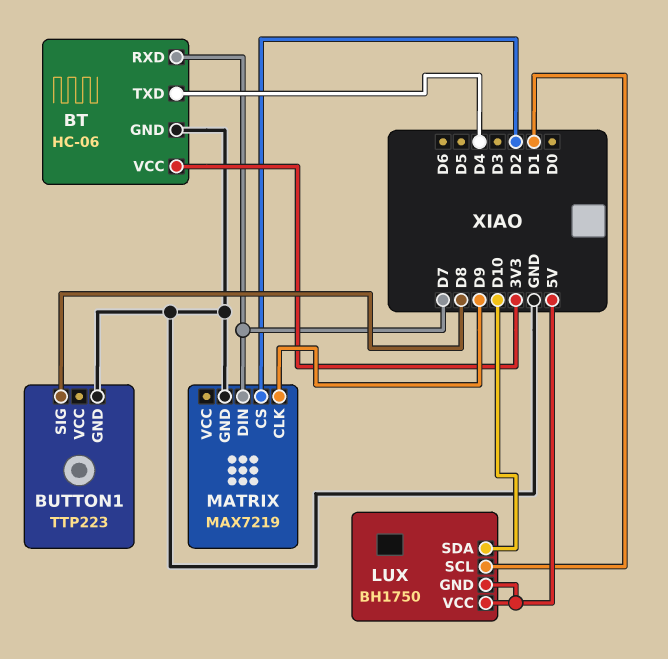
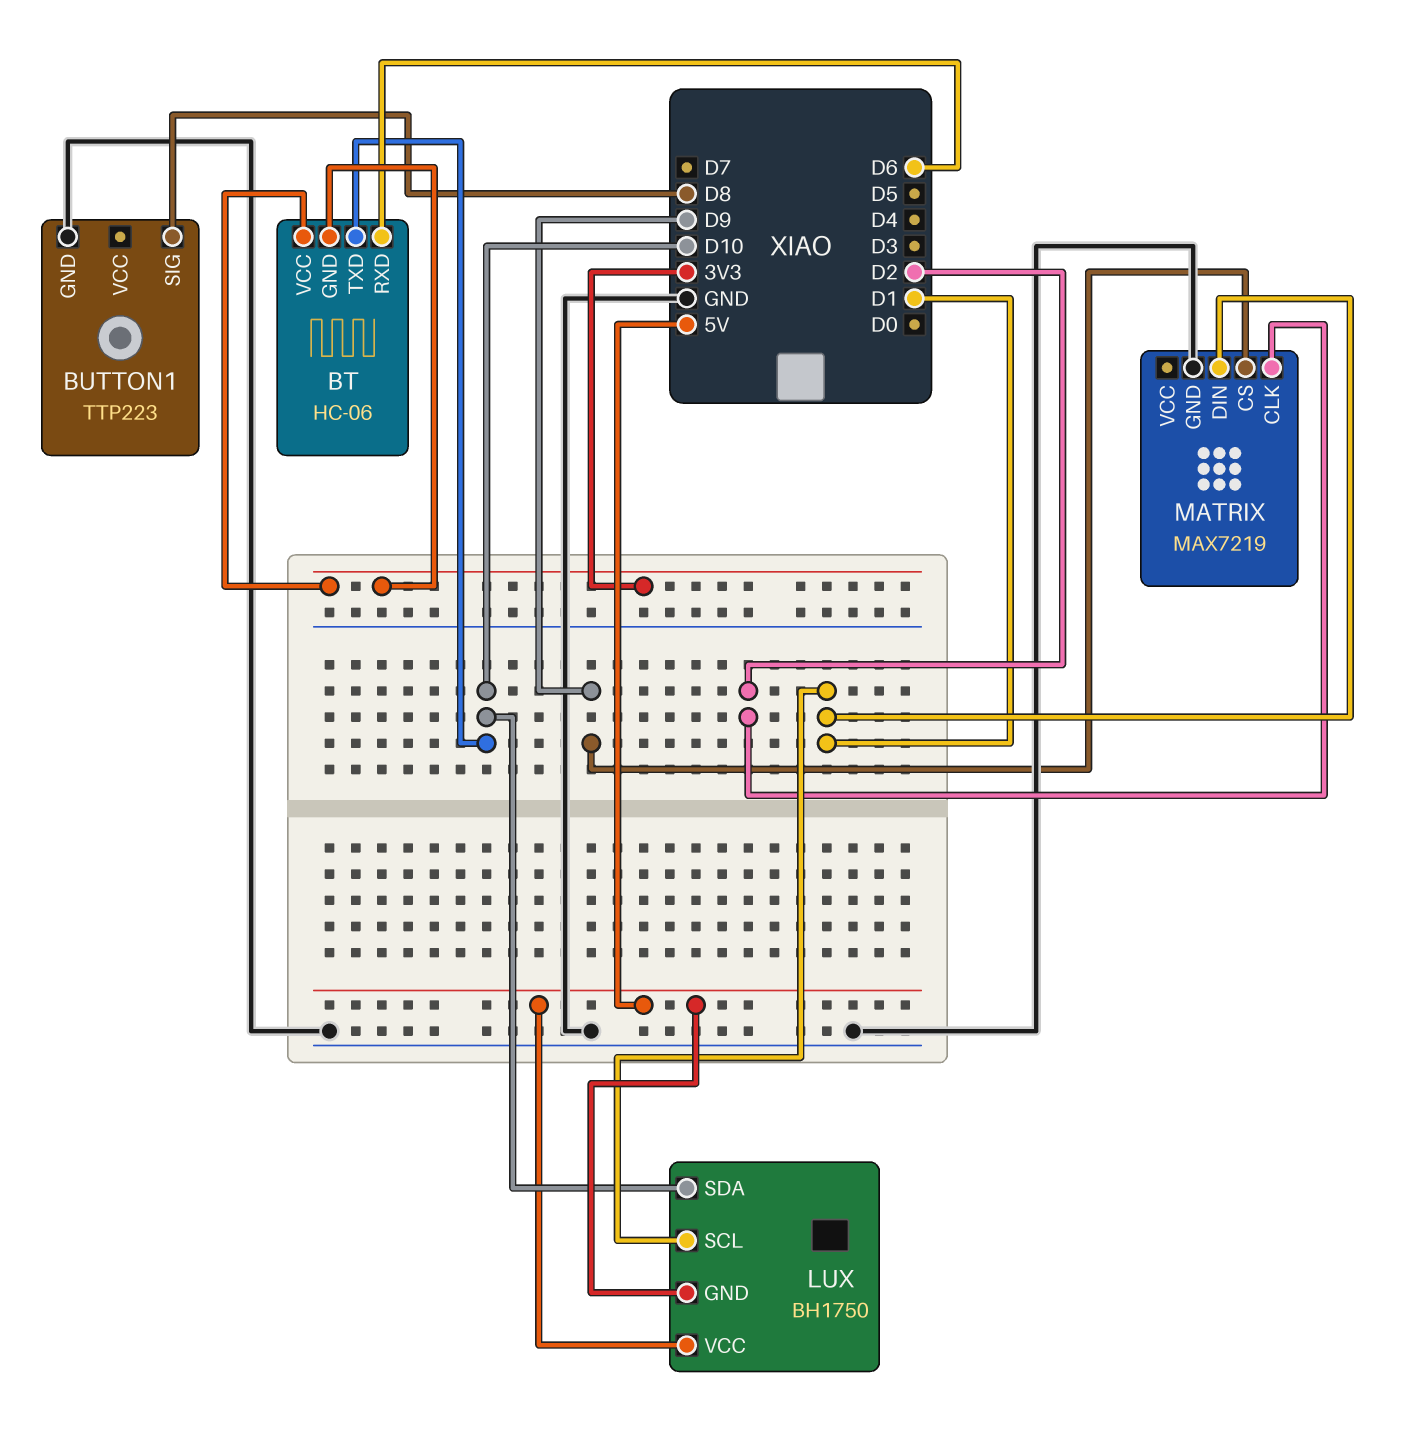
BT pin GND: GND -> 3V3
BT pin RXD: D7 -> D6
BT pin TXD: D4 -> D10
MATRIX pin CLK: D9 -> D2
MATRIX pin CS: D2 -> D9
MATRIX pin DIN: D7 -> D1

